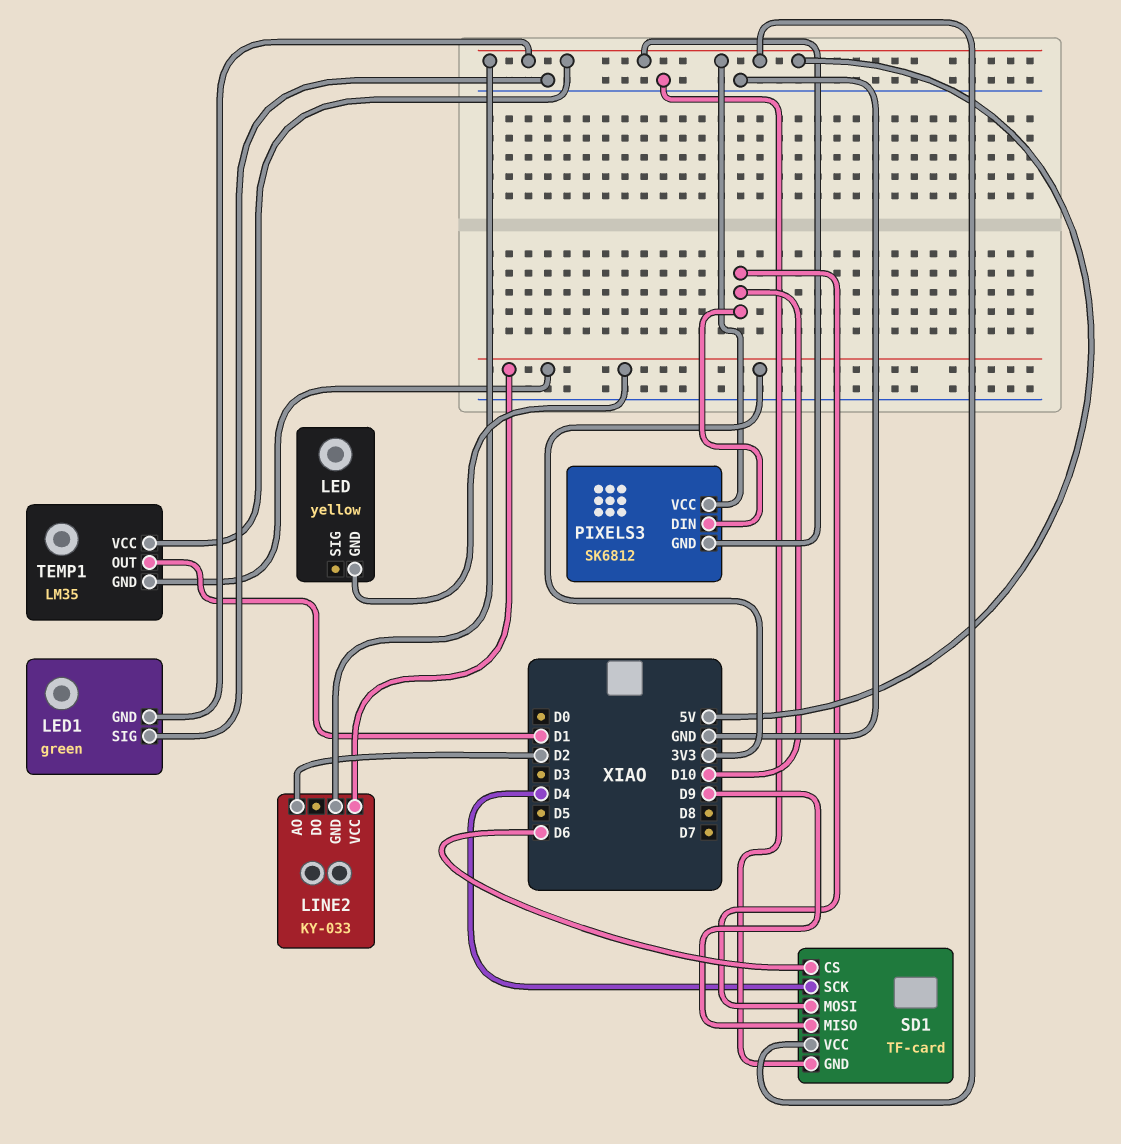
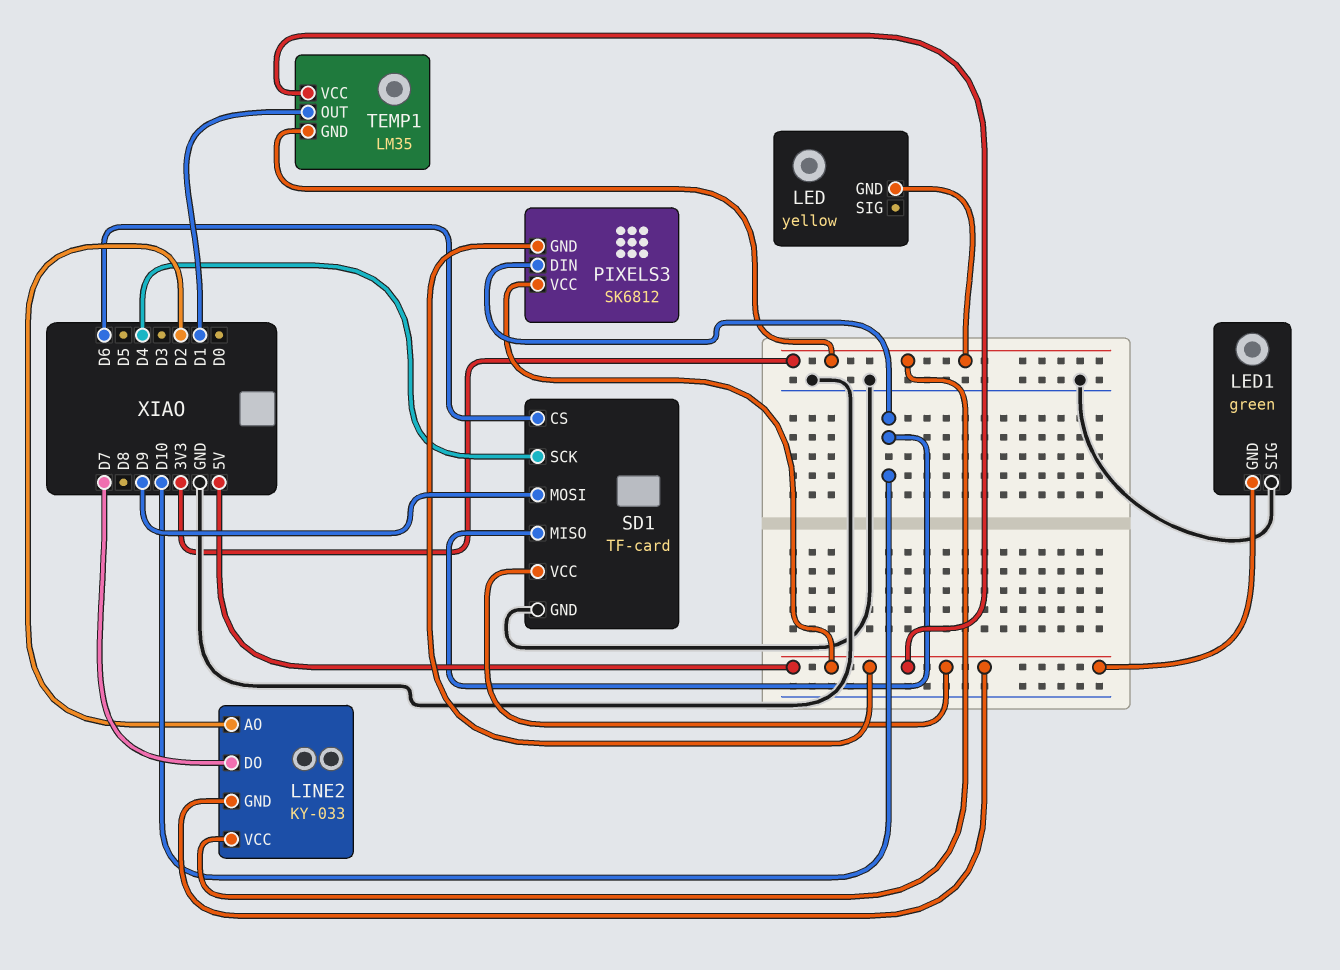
LINE2 pin DO: none -> D7
SD1 pin MISO: D9 -> D10
SD1 pin MOSI: D10 -> D9

